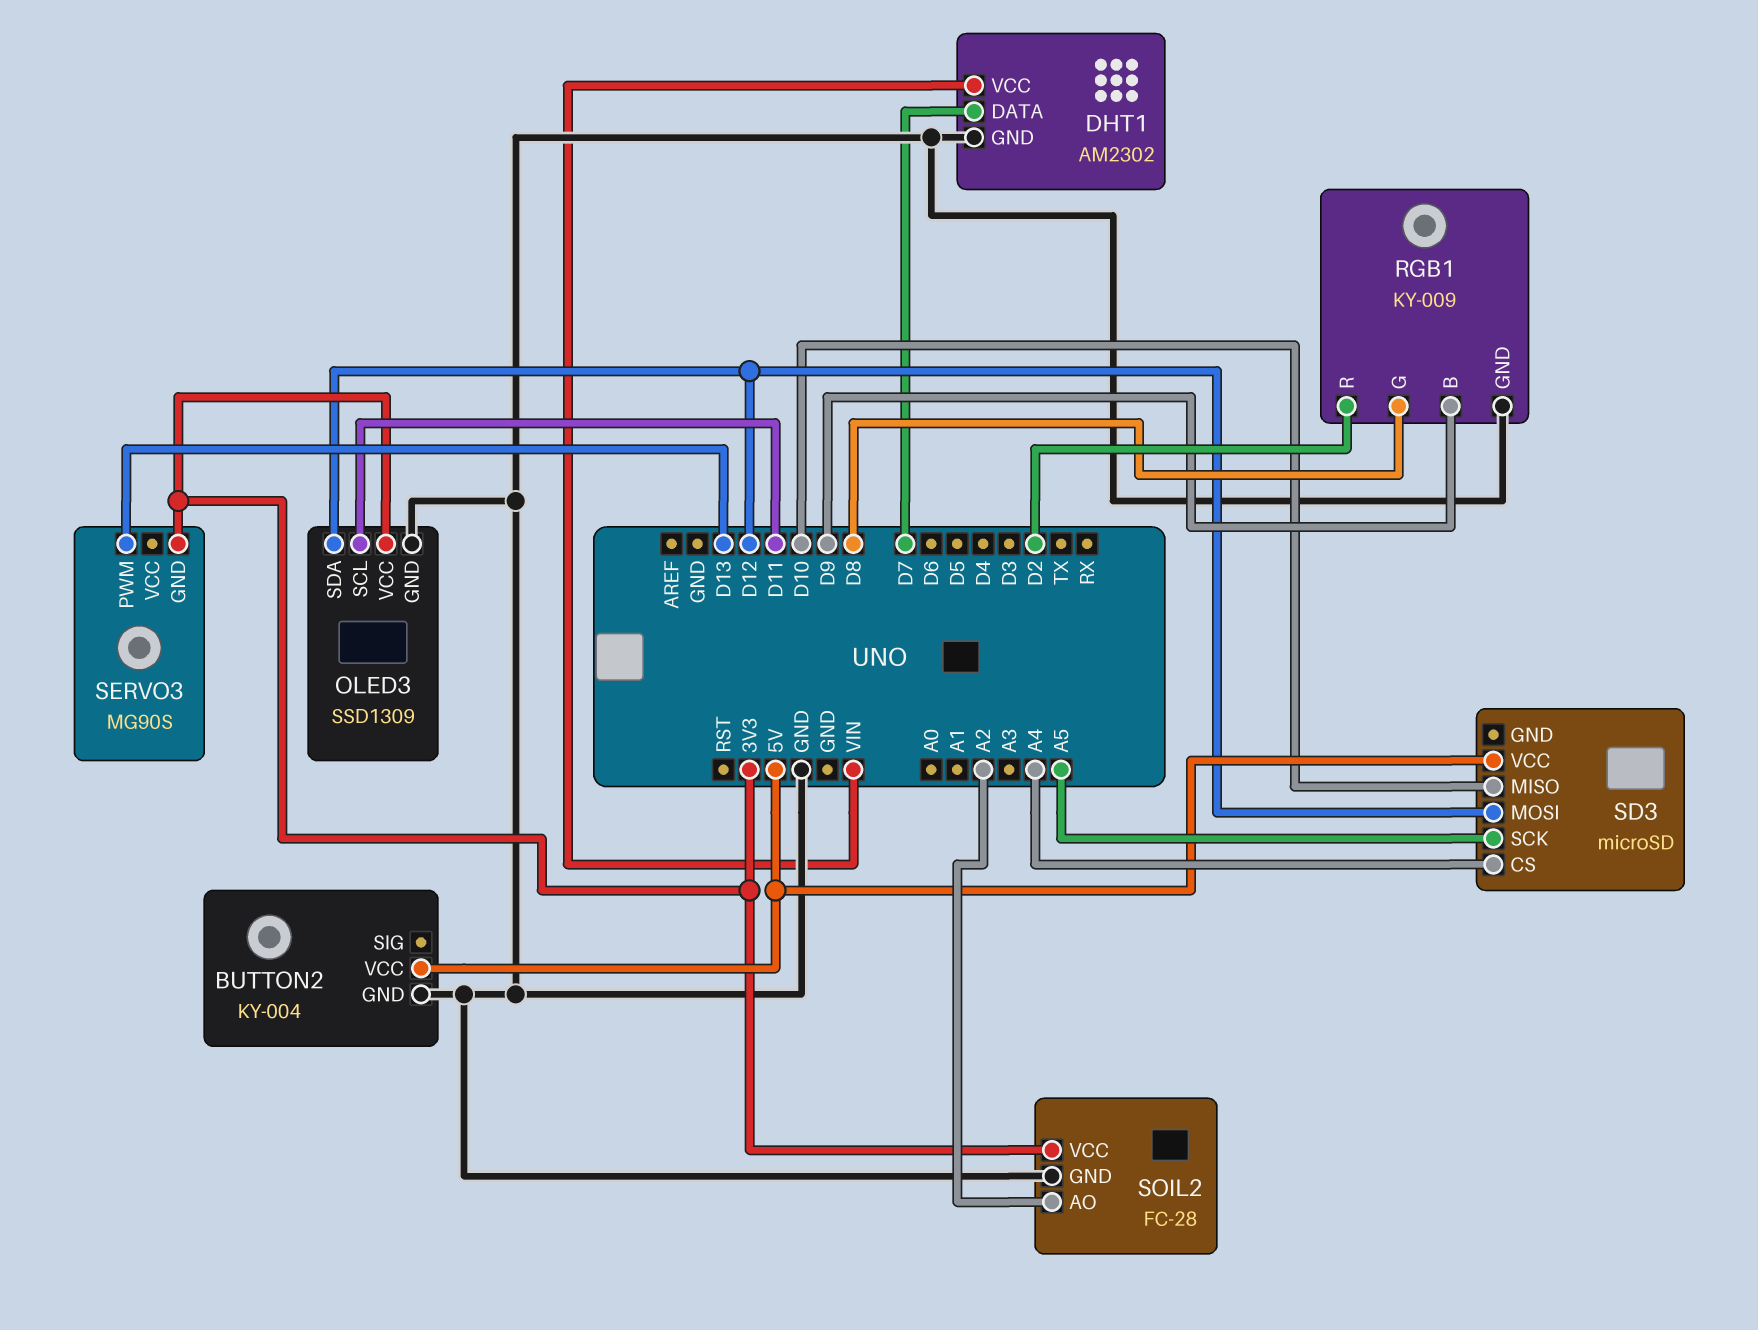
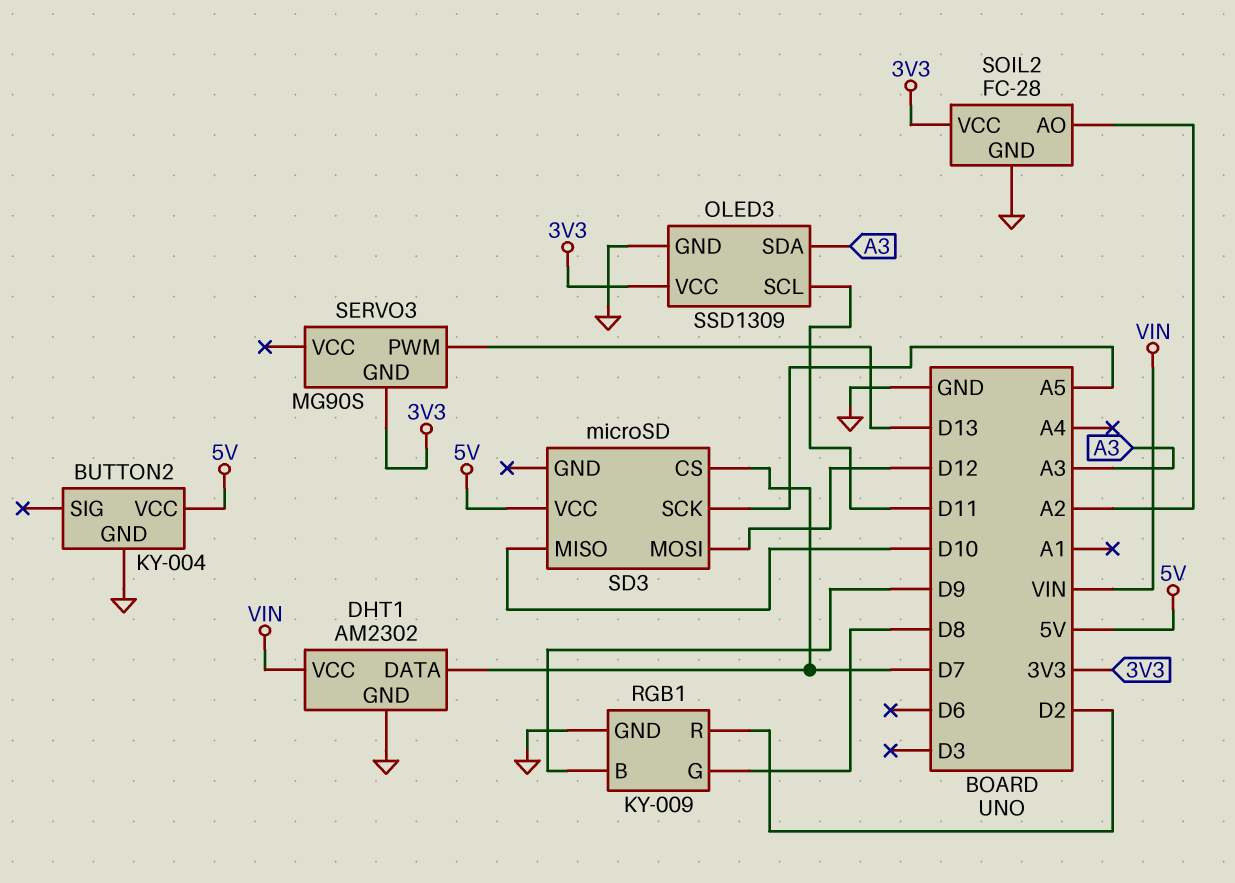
OLED3 pin SDA: D12 -> A3
SD3 pin CS: A4 -> D7

